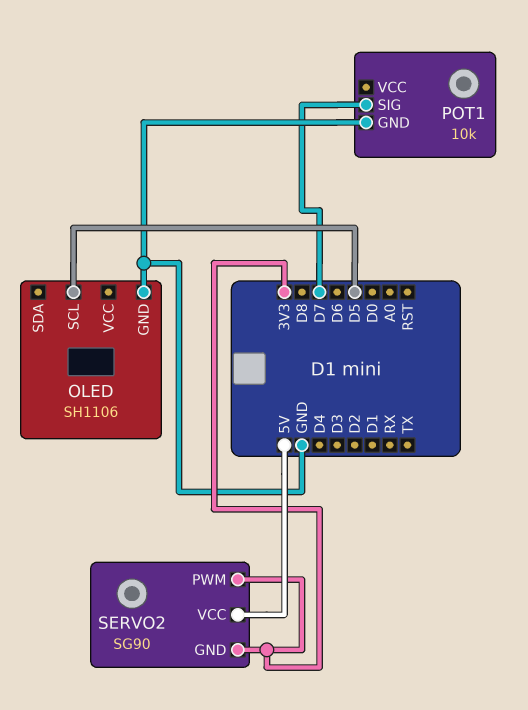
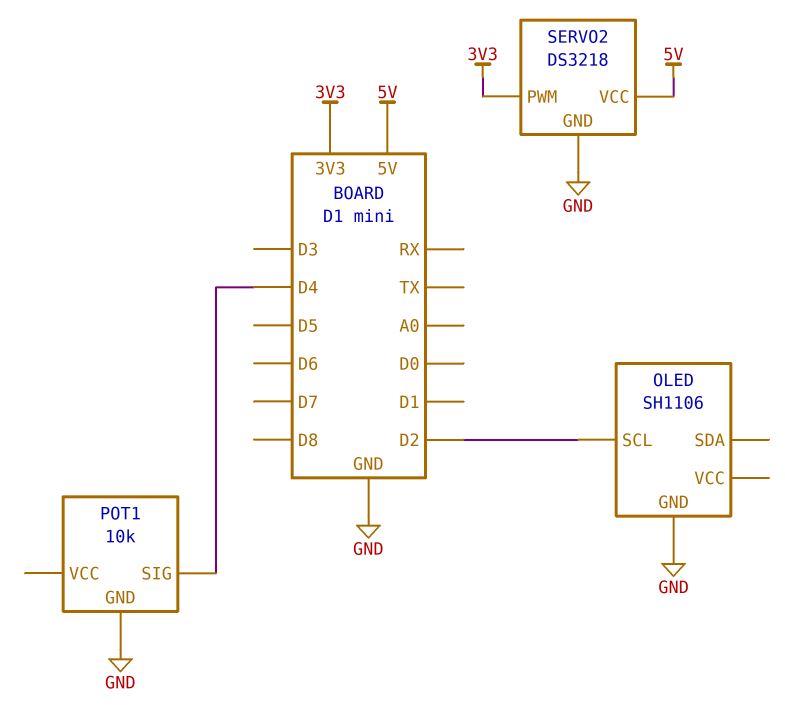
OLED pin SCL: D5 -> D2
POT1 pin SIG: D7 -> D4
SERVO2: SG90 -> DS3218
SERVO2 pin GND: 3V3 -> GND

